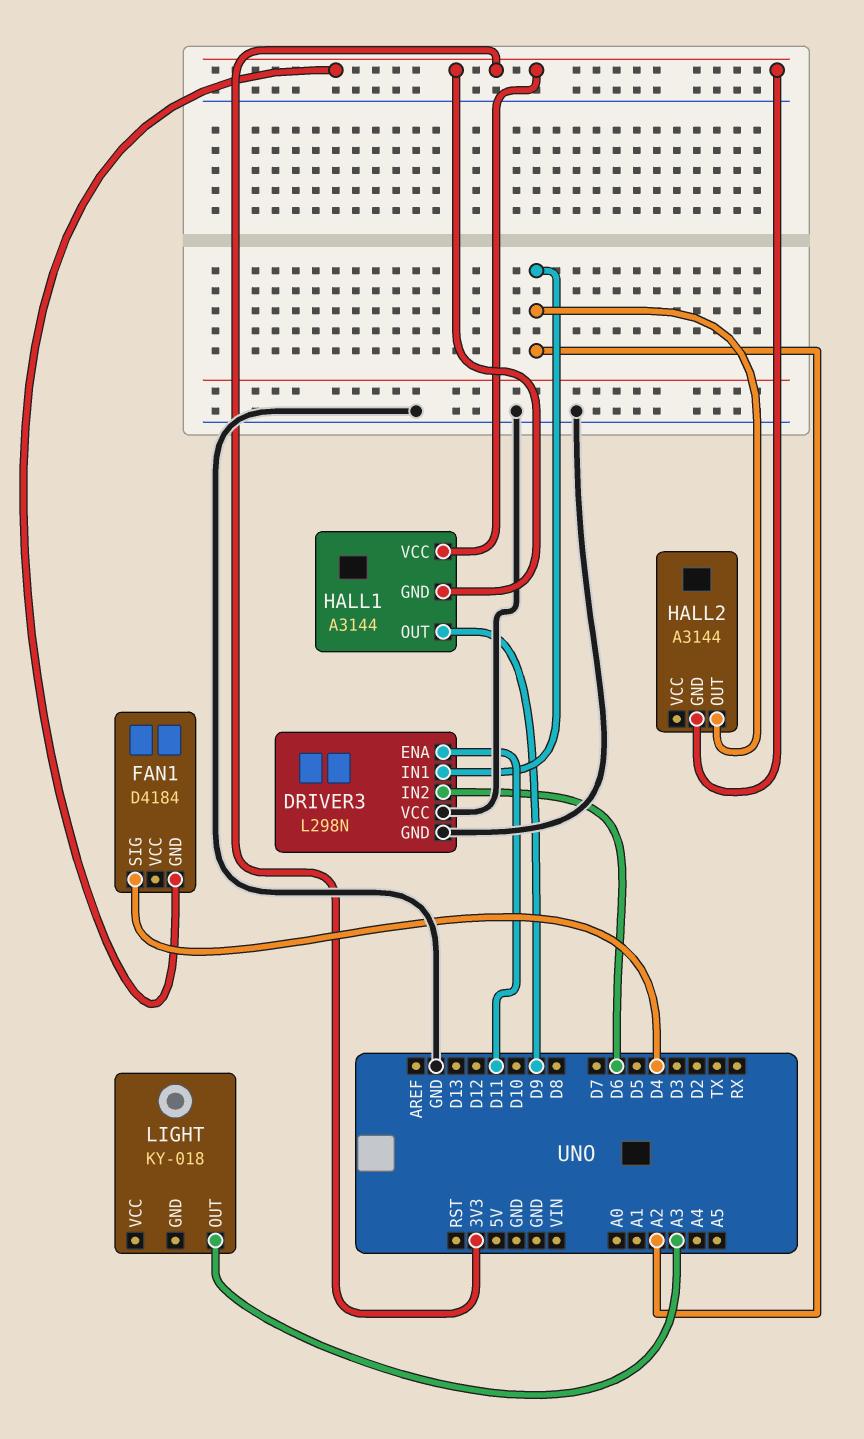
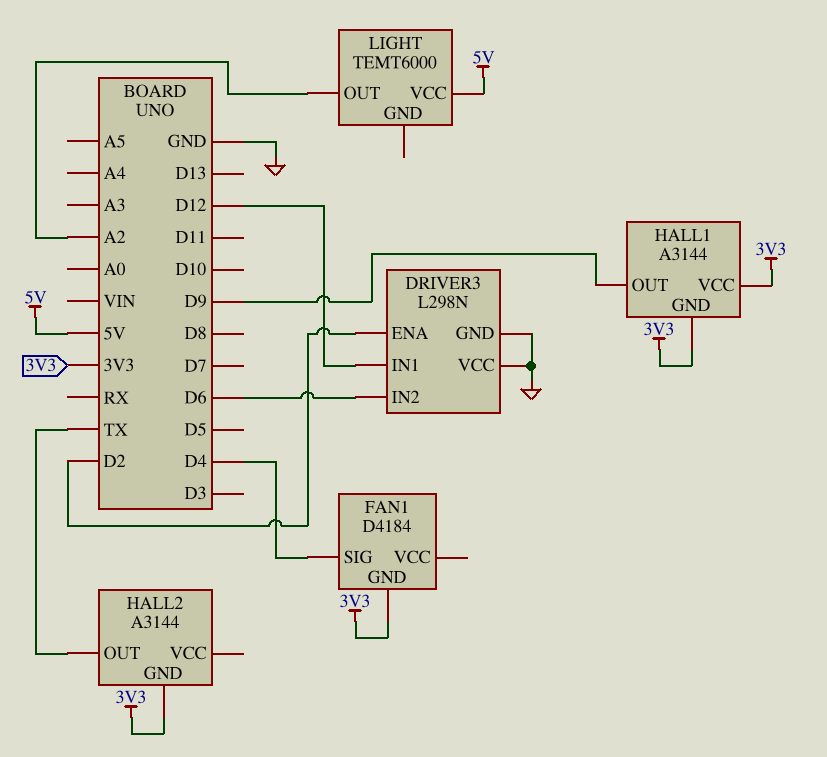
DRIVER3 pin ENA: D11 -> D2
DRIVER3 pin IN1: A2 -> D12
HALL2 pin OUT: A2 -> TX
LIGHT: KY-018 -> TEMT6000
LIGHT pin OUT: A3 -> A2
LIGHT pin VCC: none -> 5V

